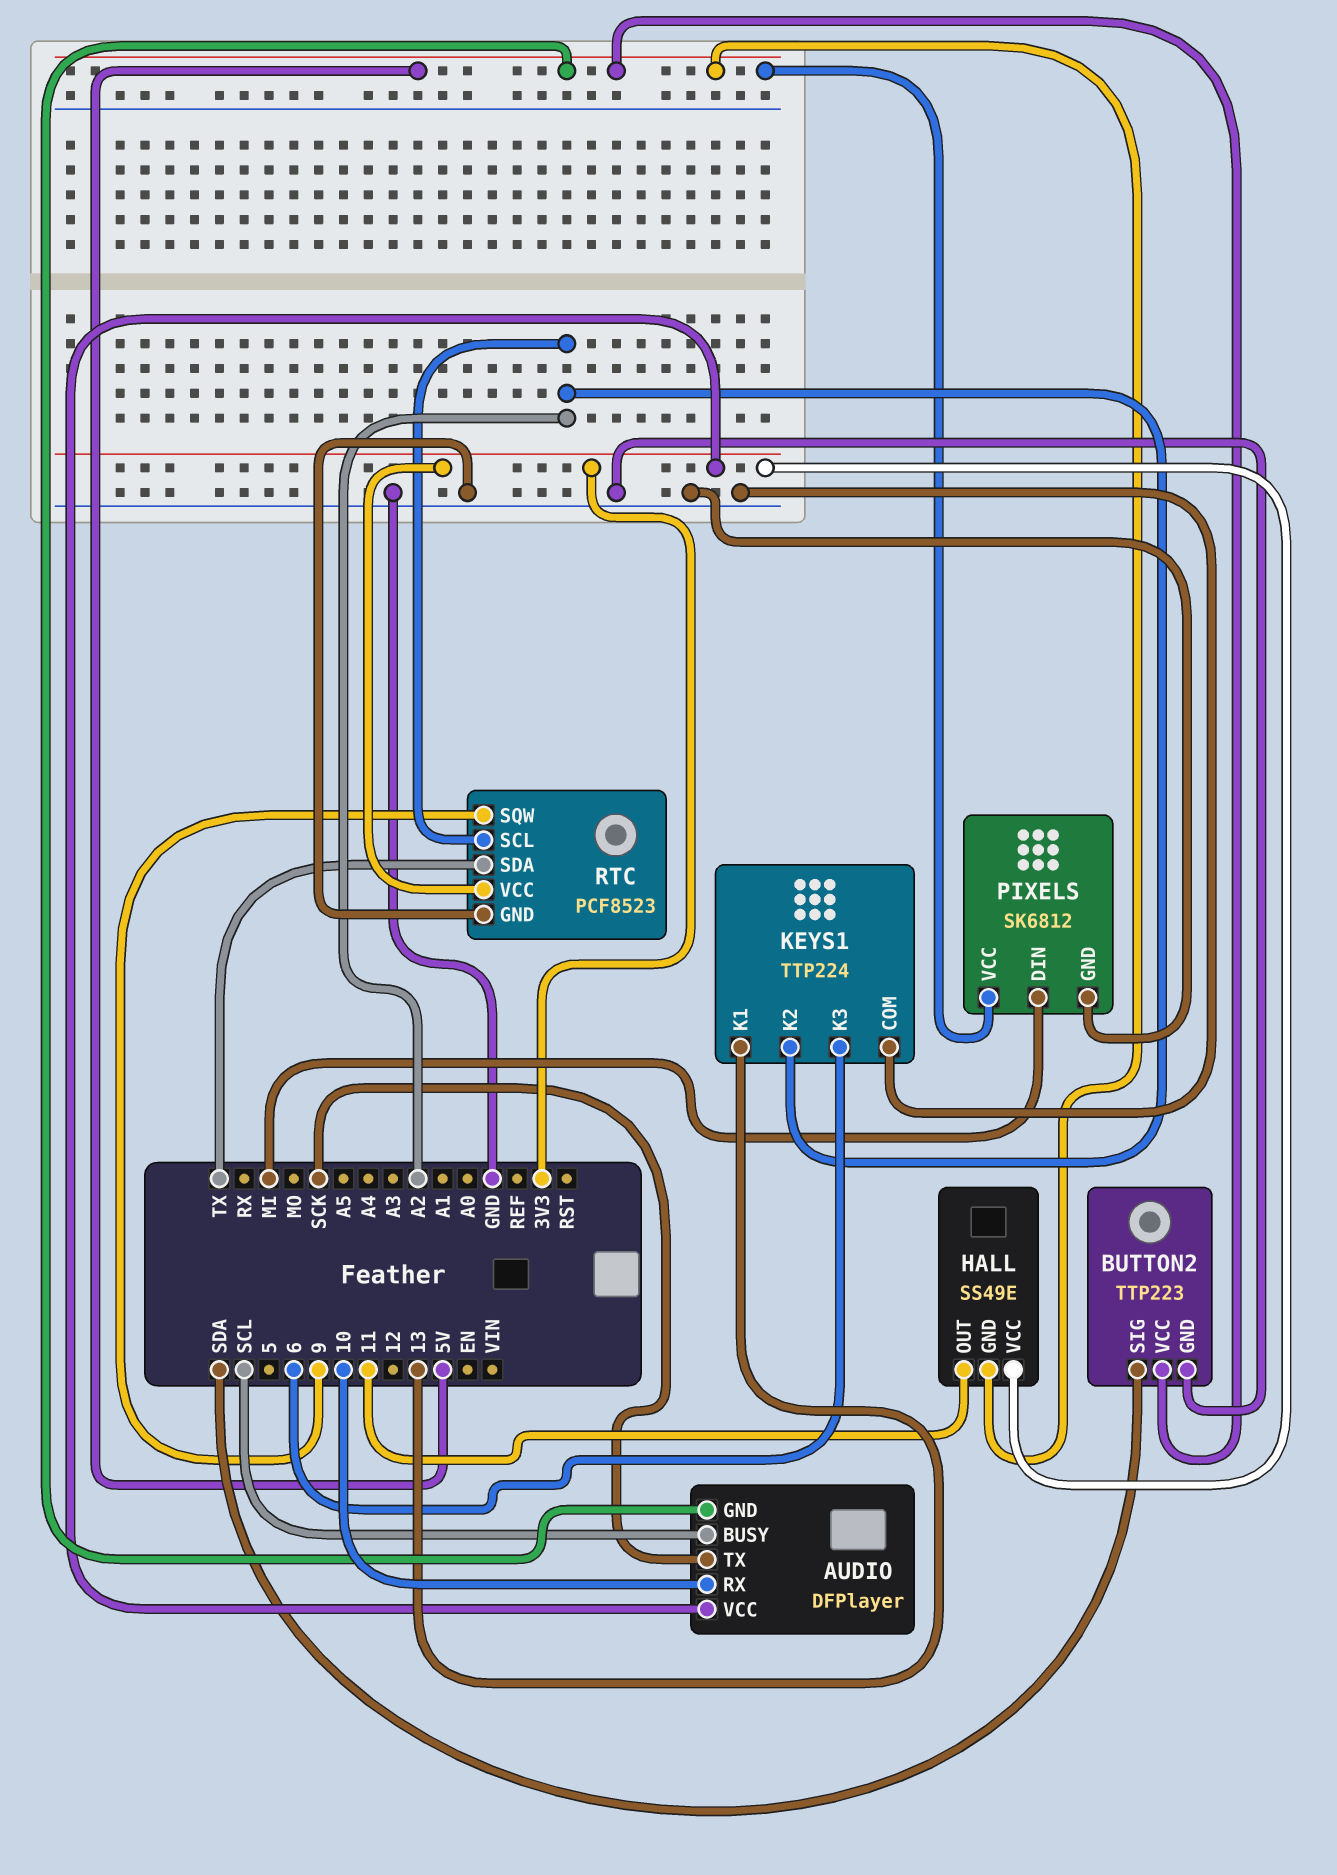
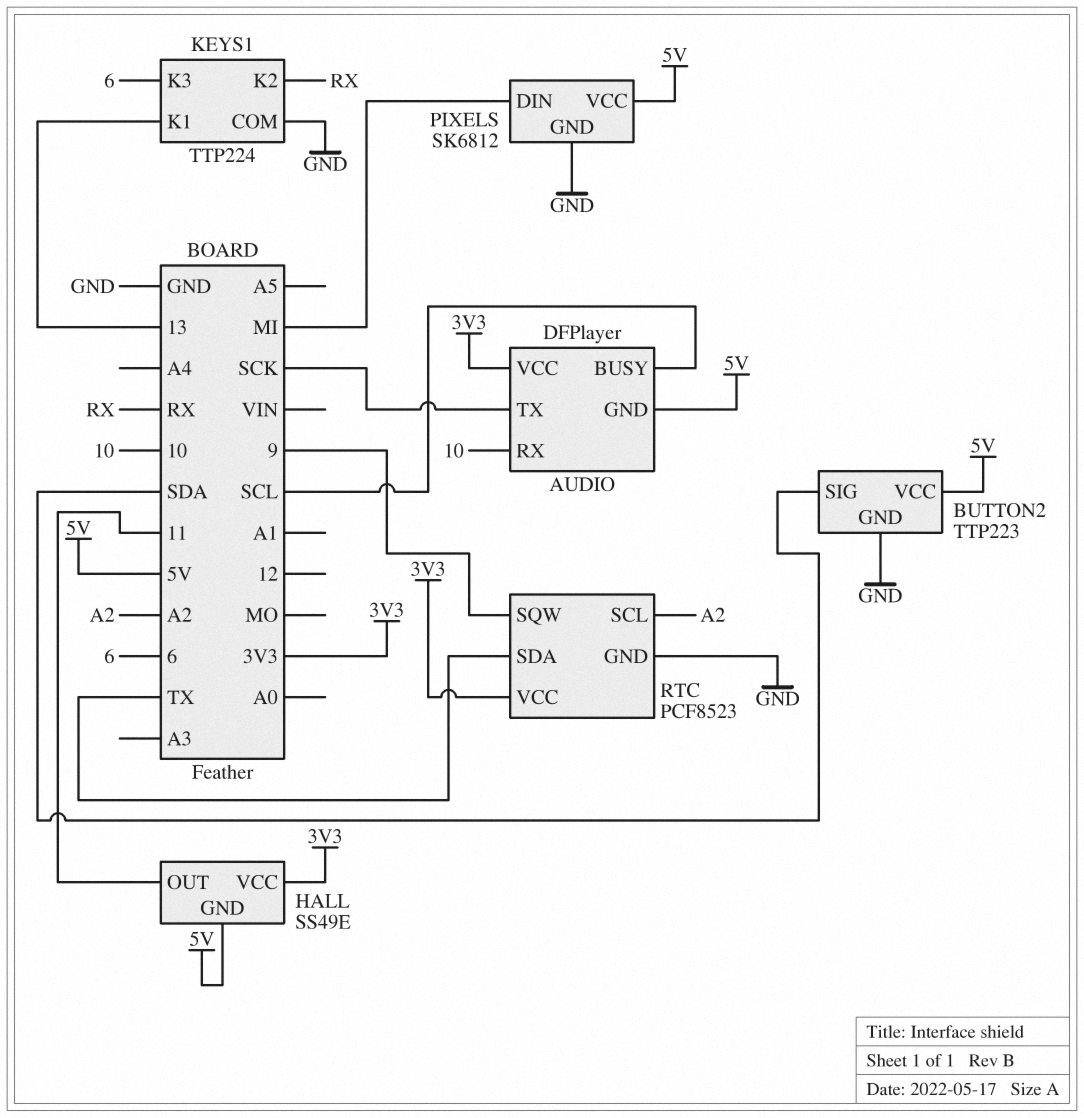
KEYS1 pin K2: A2 -> RX

